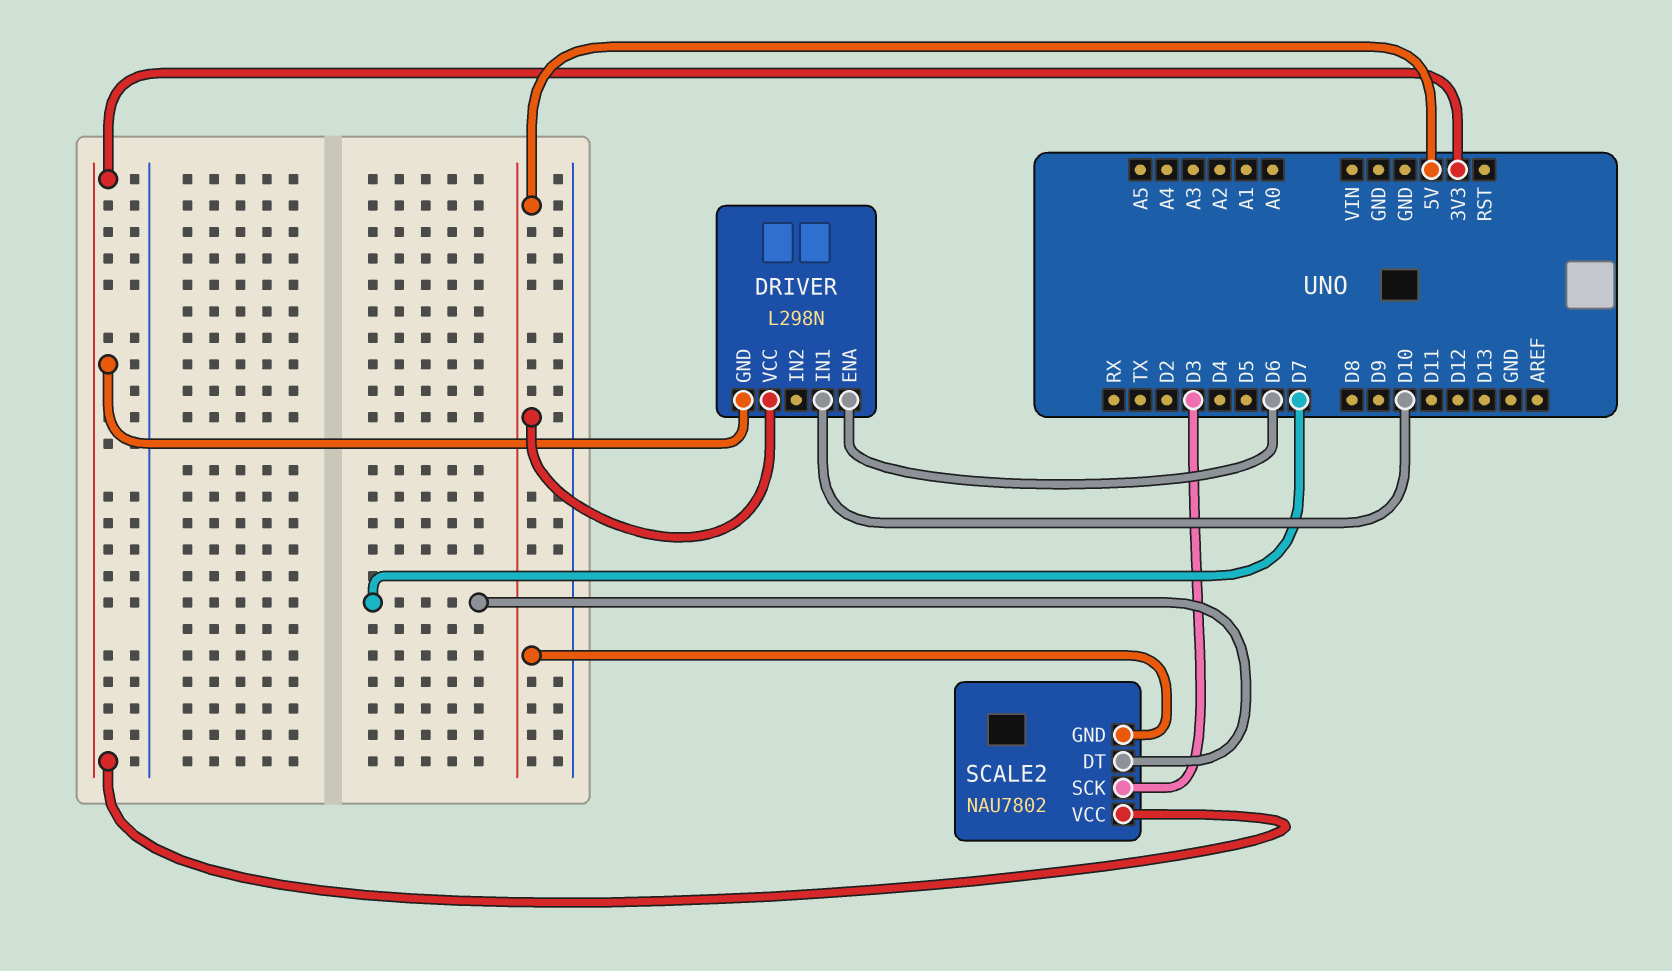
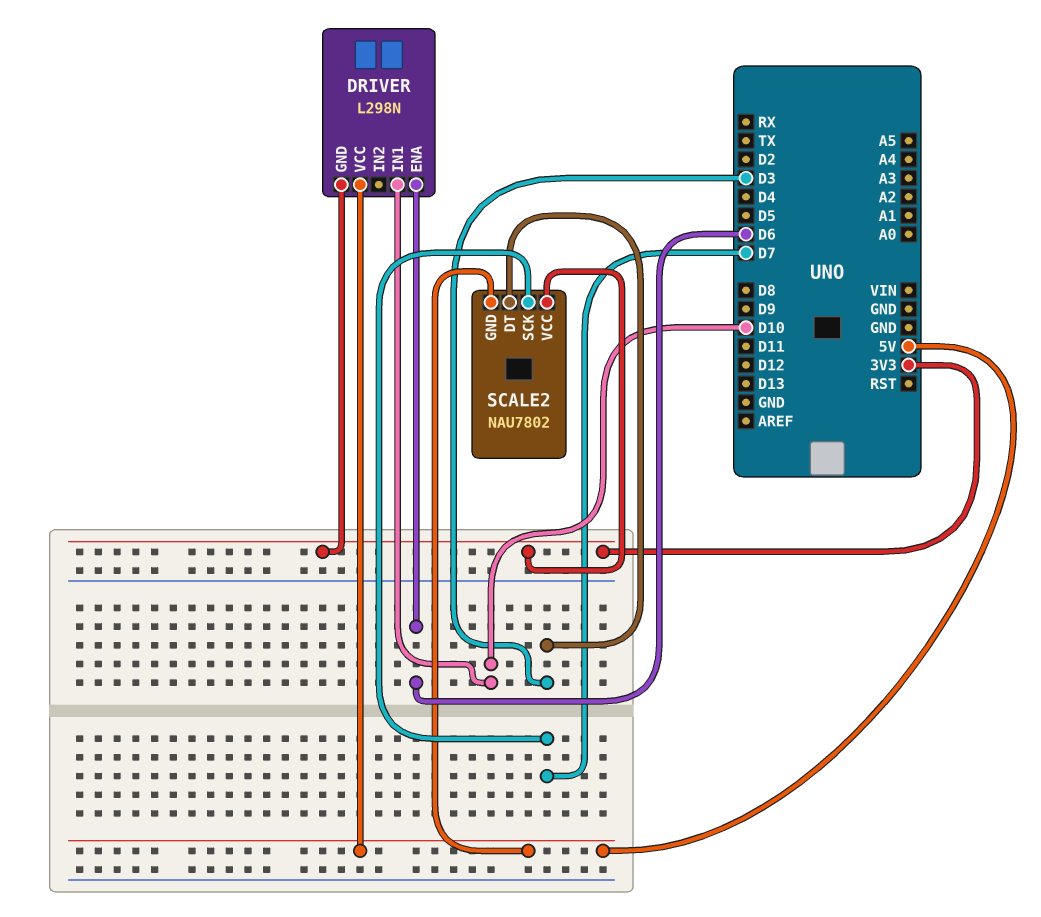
SCALE2 pin DT: D7 -> D3
SCALE2 pin SCK: D3 -> D7

